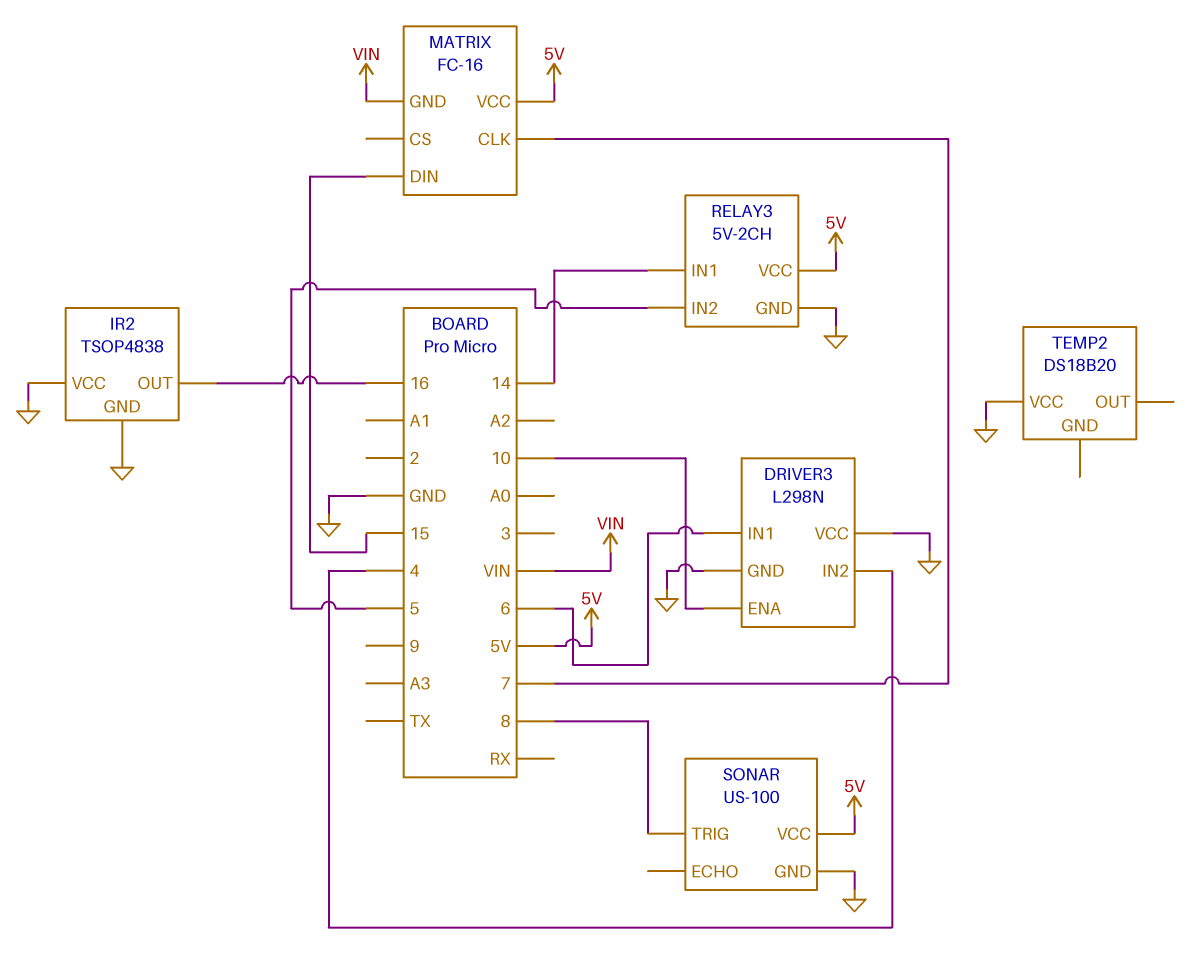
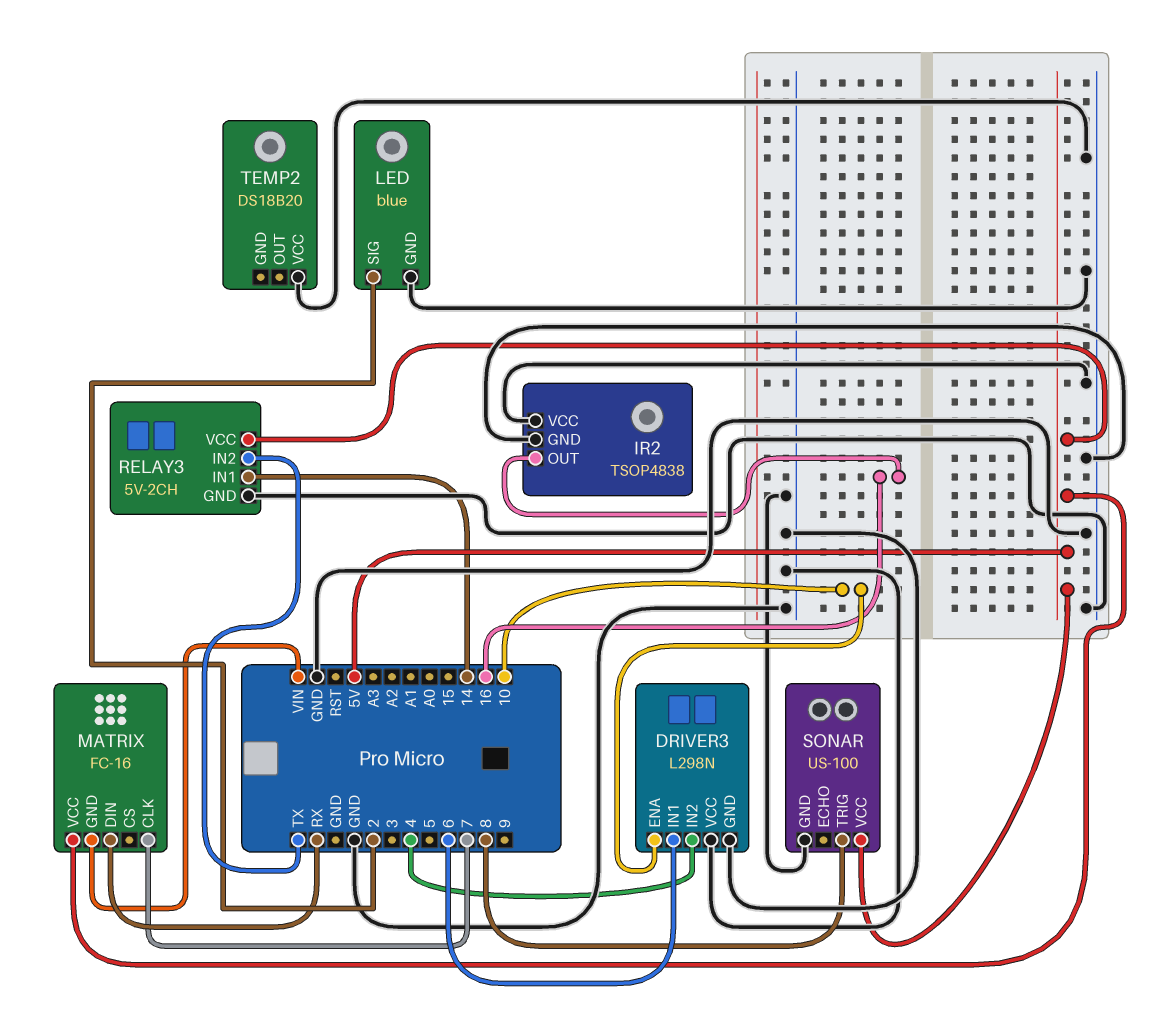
LED: none -> blue
LED pin GND: none -> GND
LED pin SIG: none -> 2
MATRIX pin DIN: 15 -> RX
RELAY3 pin IN2: 5 -> TX

